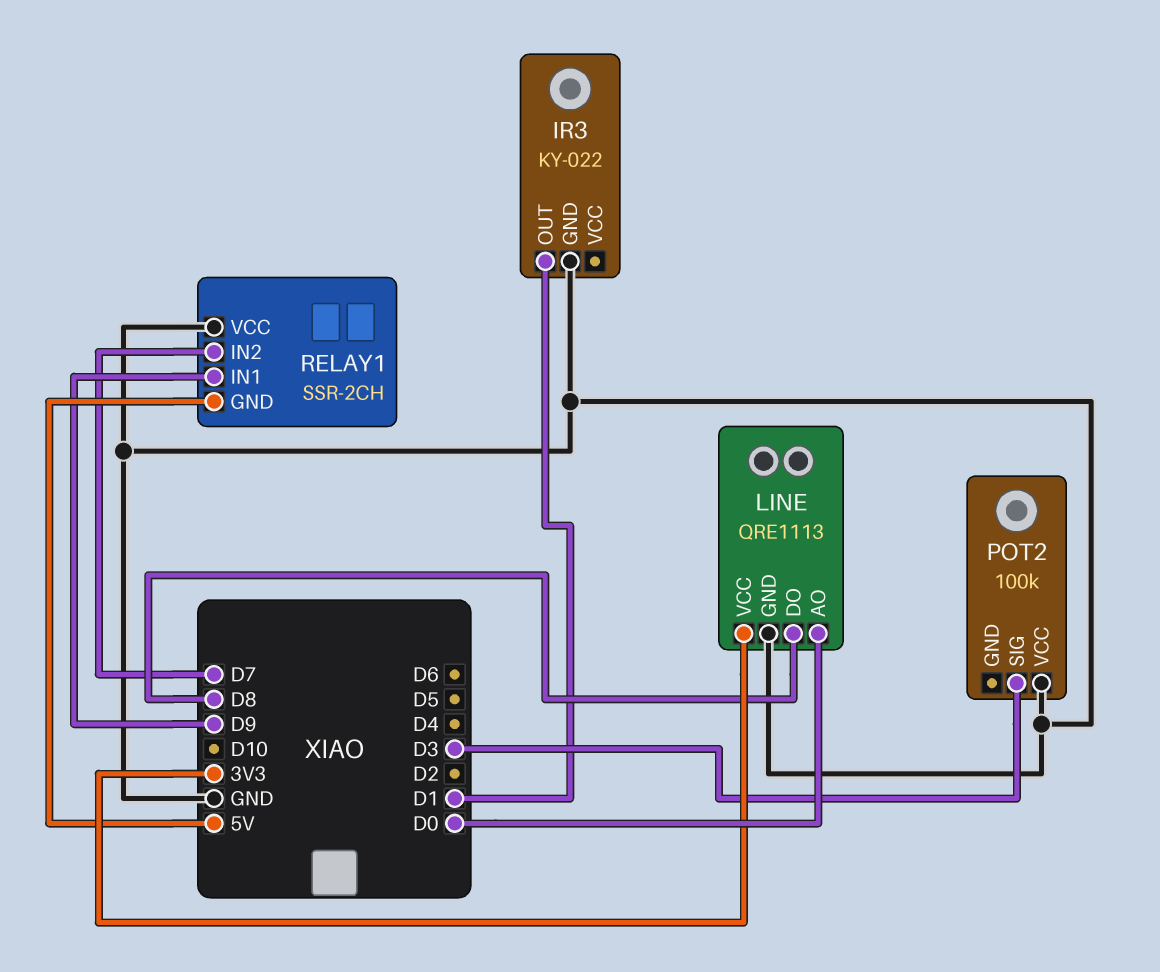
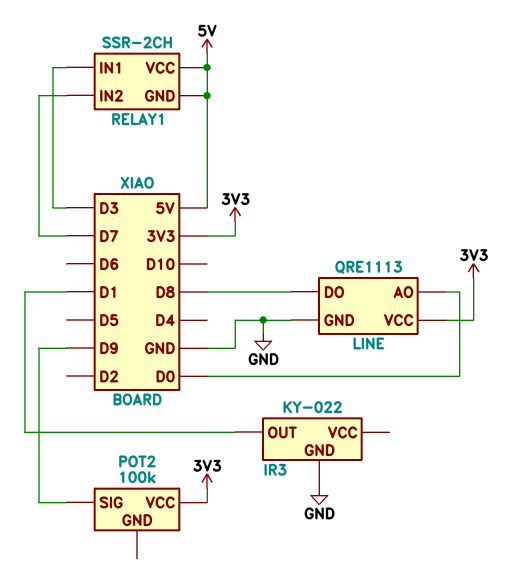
POT2 pin SIG: D3 -> D9
POT2 pin VCC: GND -> 3V3
RELAY1 pin IN1: D9 -> D3
RELAY1 pin VCC: GND -> 5V

